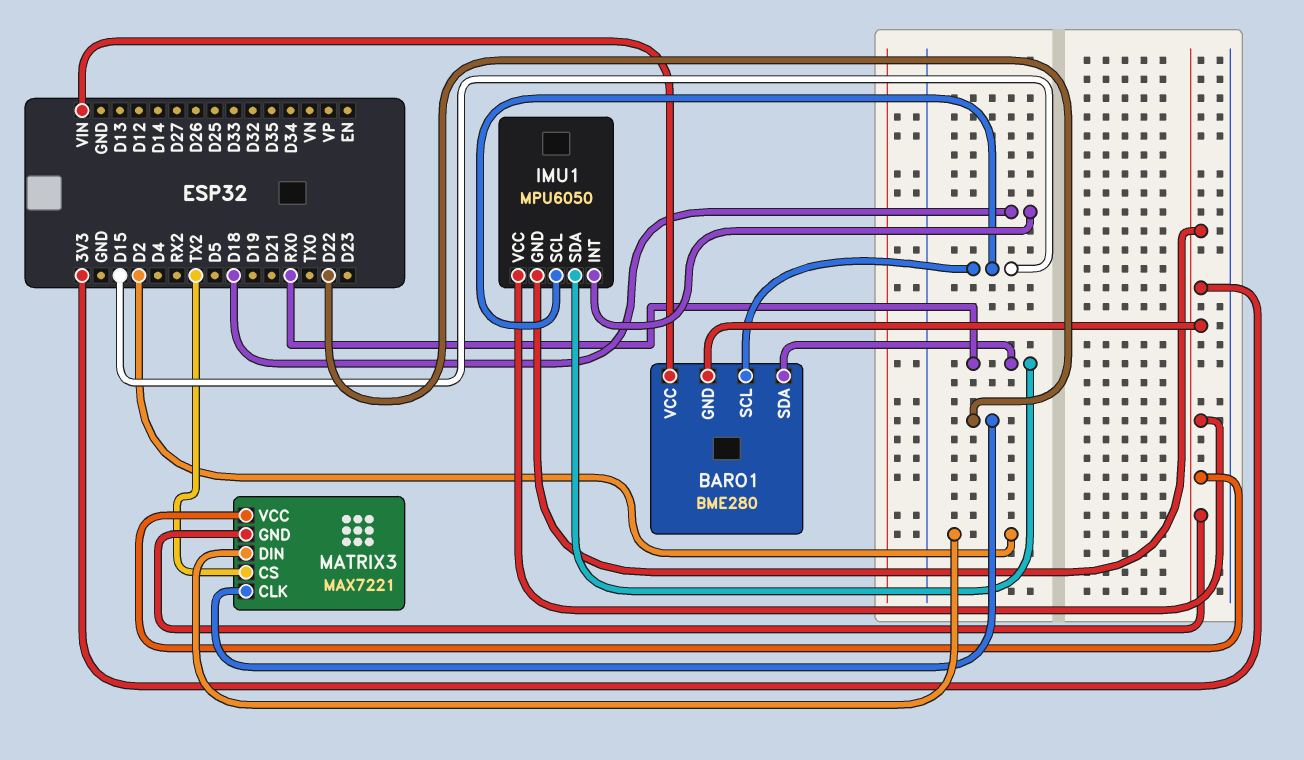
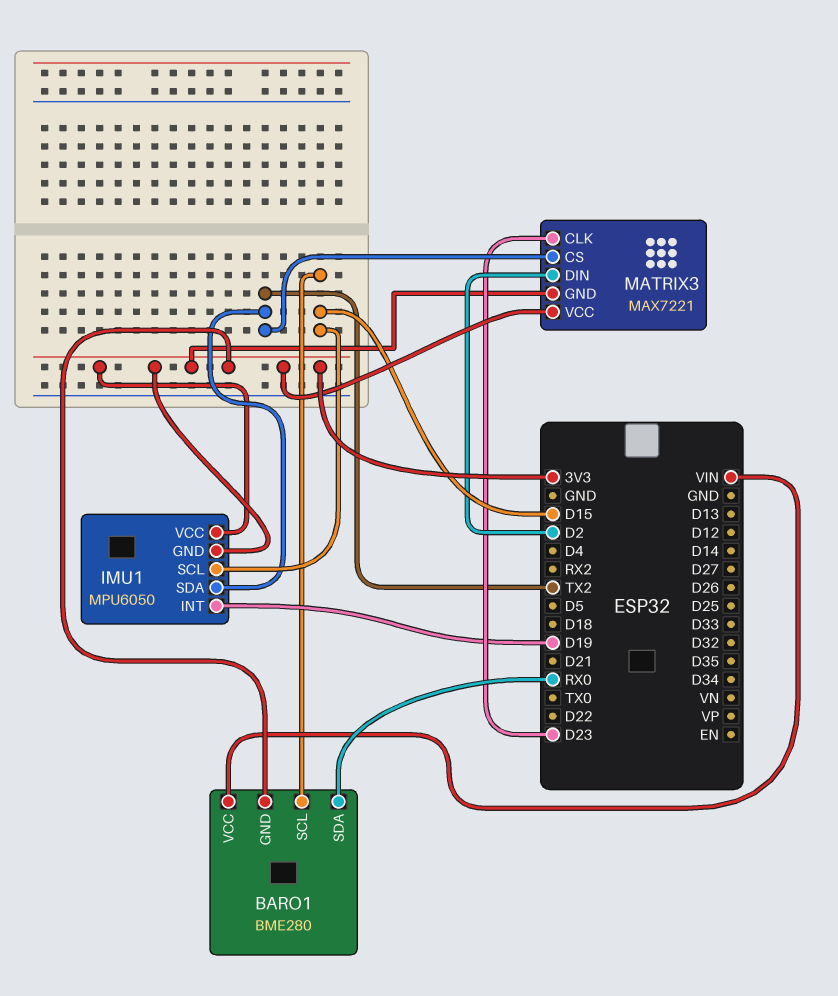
IMU1 pin INT: D18 -> D19
IMU1 pin SDA: RX0 -> TX2
MATRIX3 pin CLK: D22 -> D23

